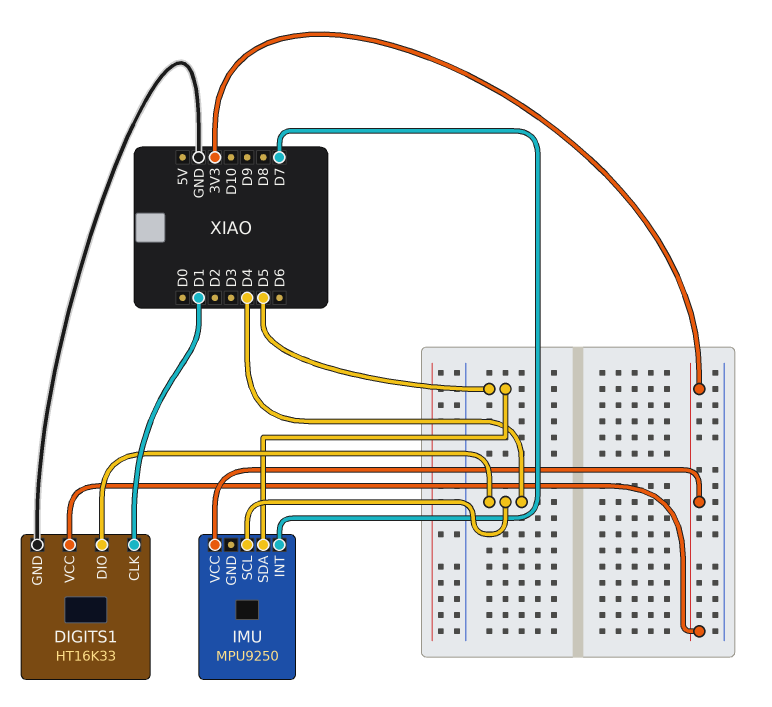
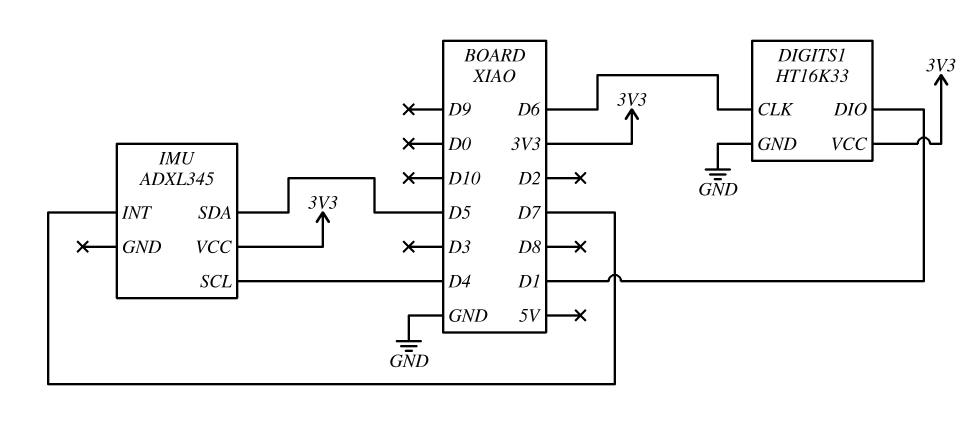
DIGITS1 pin CLK: D1 -> D6
DIGITS1 pin DIO: D4 -> D1
IMU: MPU9250 -> ADXL345

